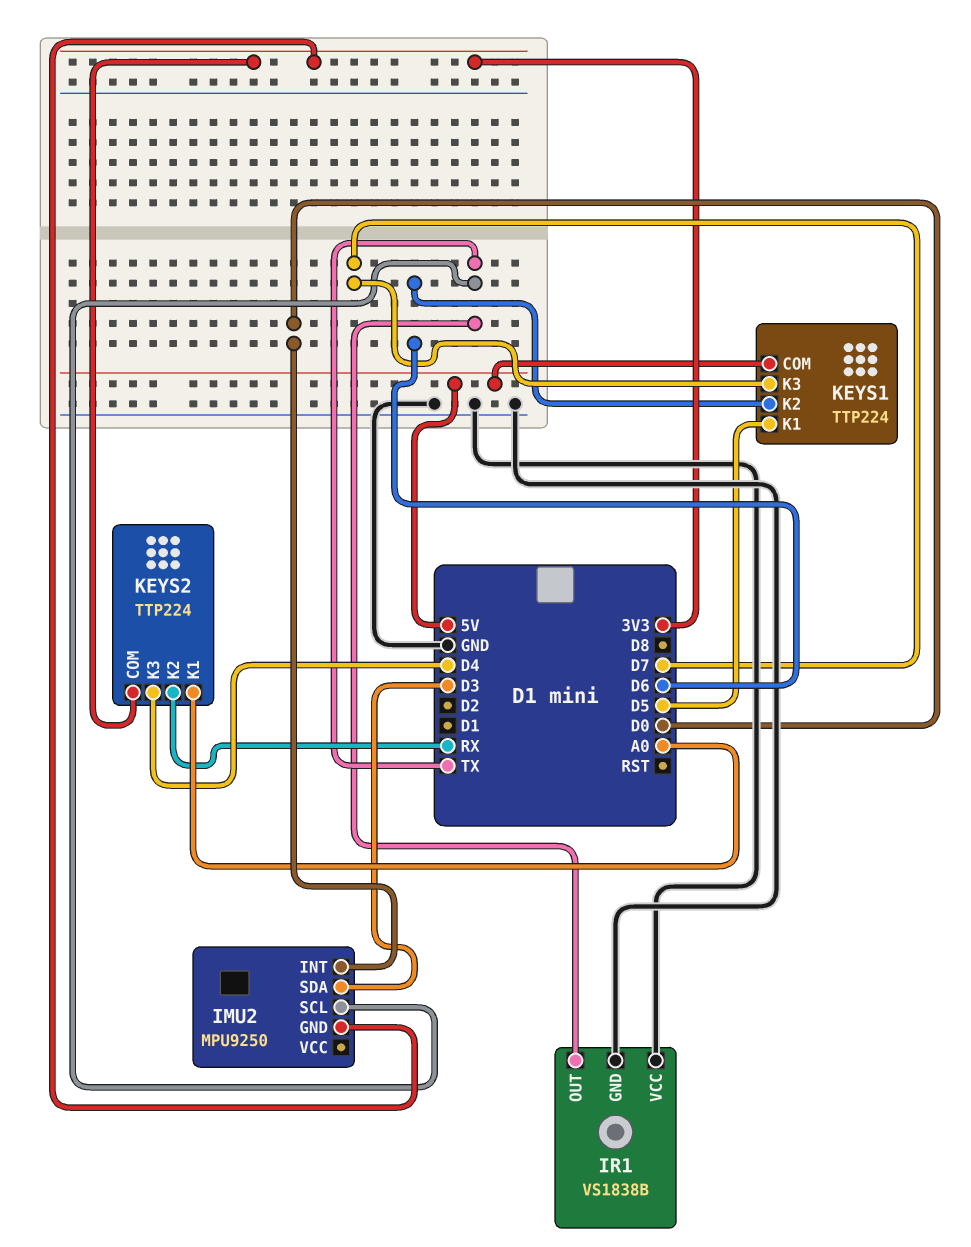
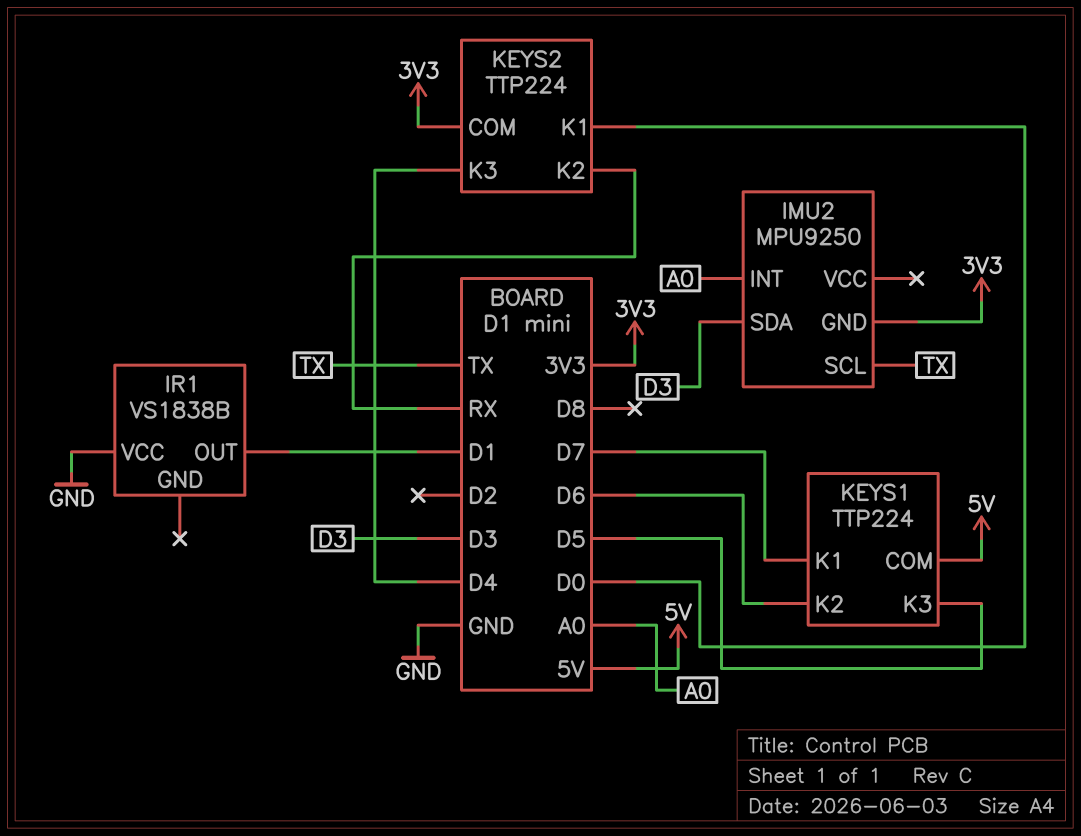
IMU2 pin INT: D0 -> A0
IR1 pin GND: GND -> none
IR1 pin OUT: TX -> D1
KEYS1 pin K1: D5 -> D7
KEYS1 pin K3: D7 -> D5
KEYS2 pin K1: A0 -> D0

